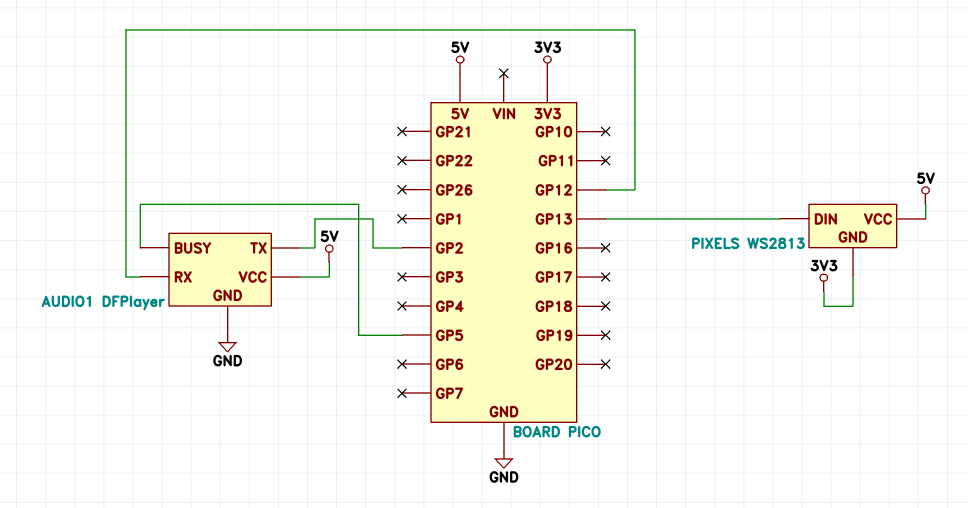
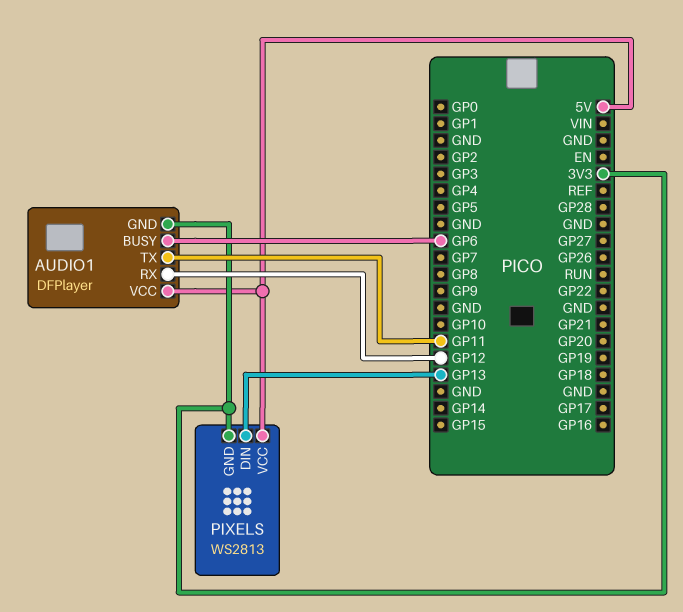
AUDIO1 pin BUSY: GP5 -> GP6
AUDIO1 pin GND: GND -> 3V3
AUDIO1 pin TX: GP2 -> GP11

